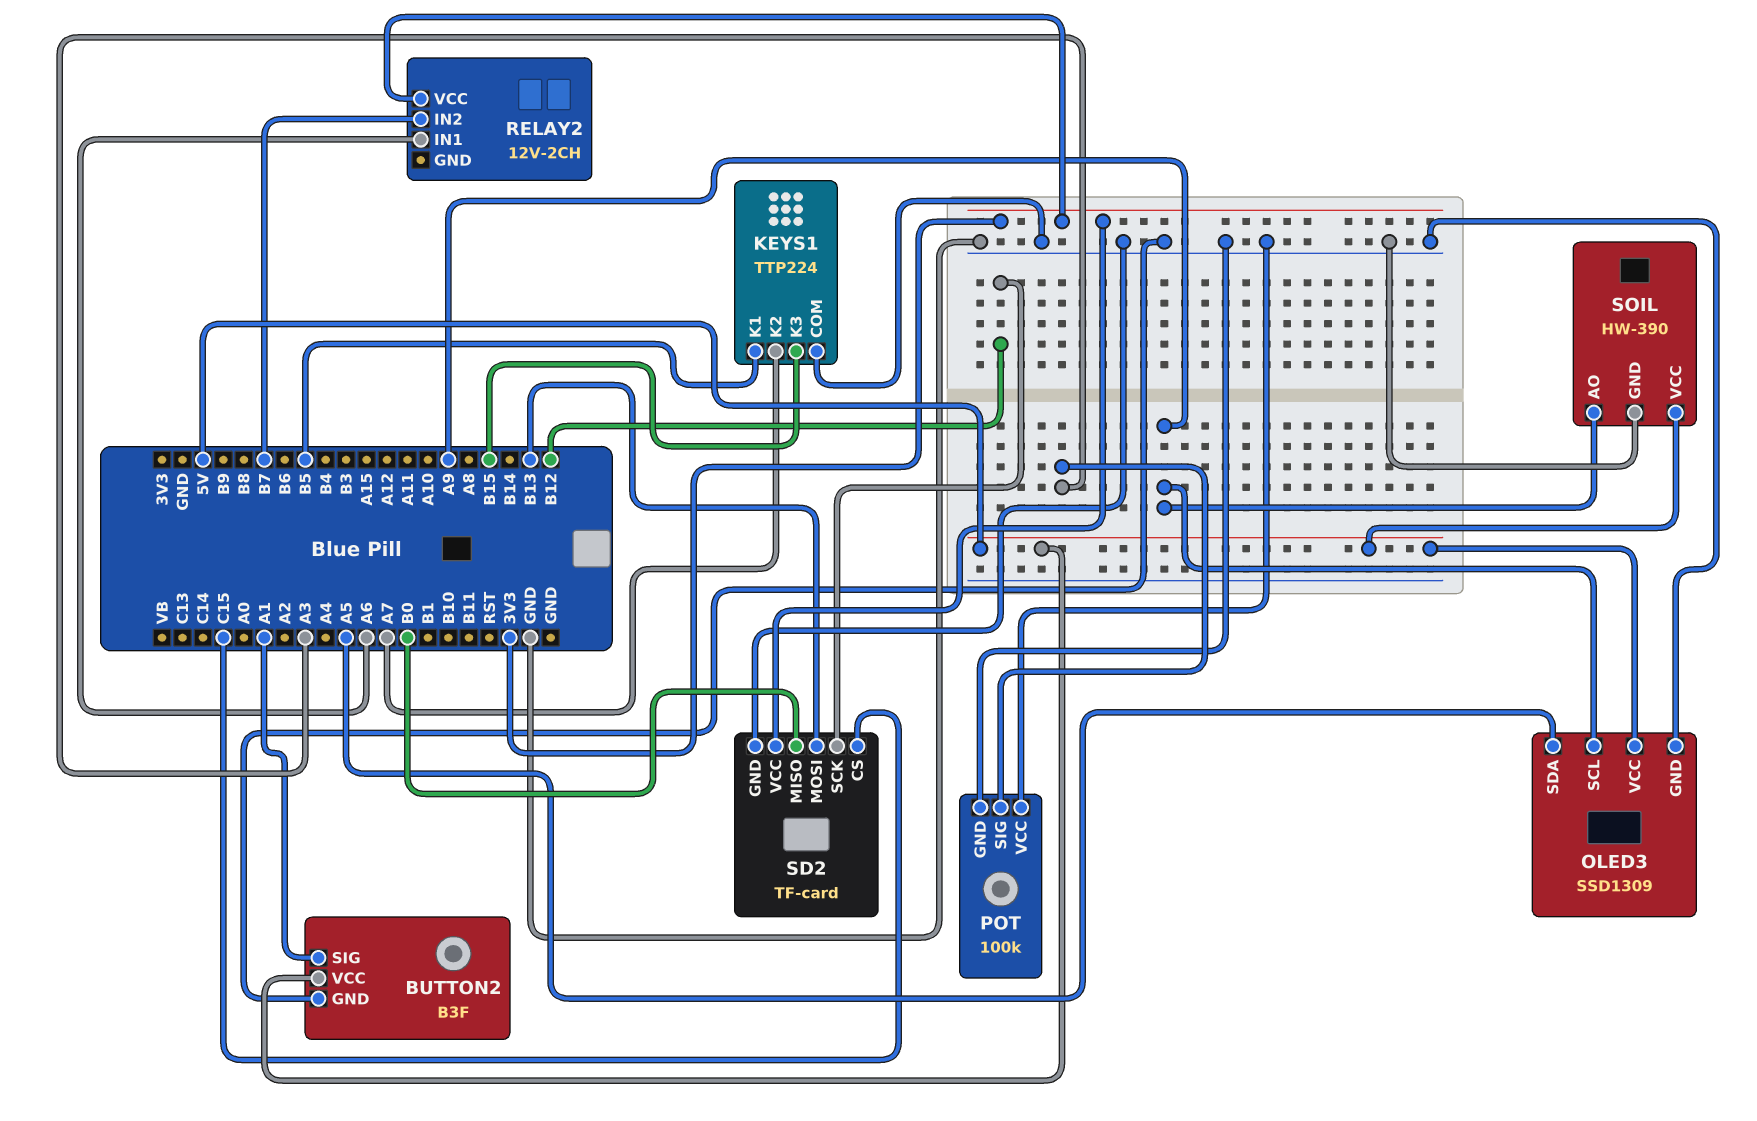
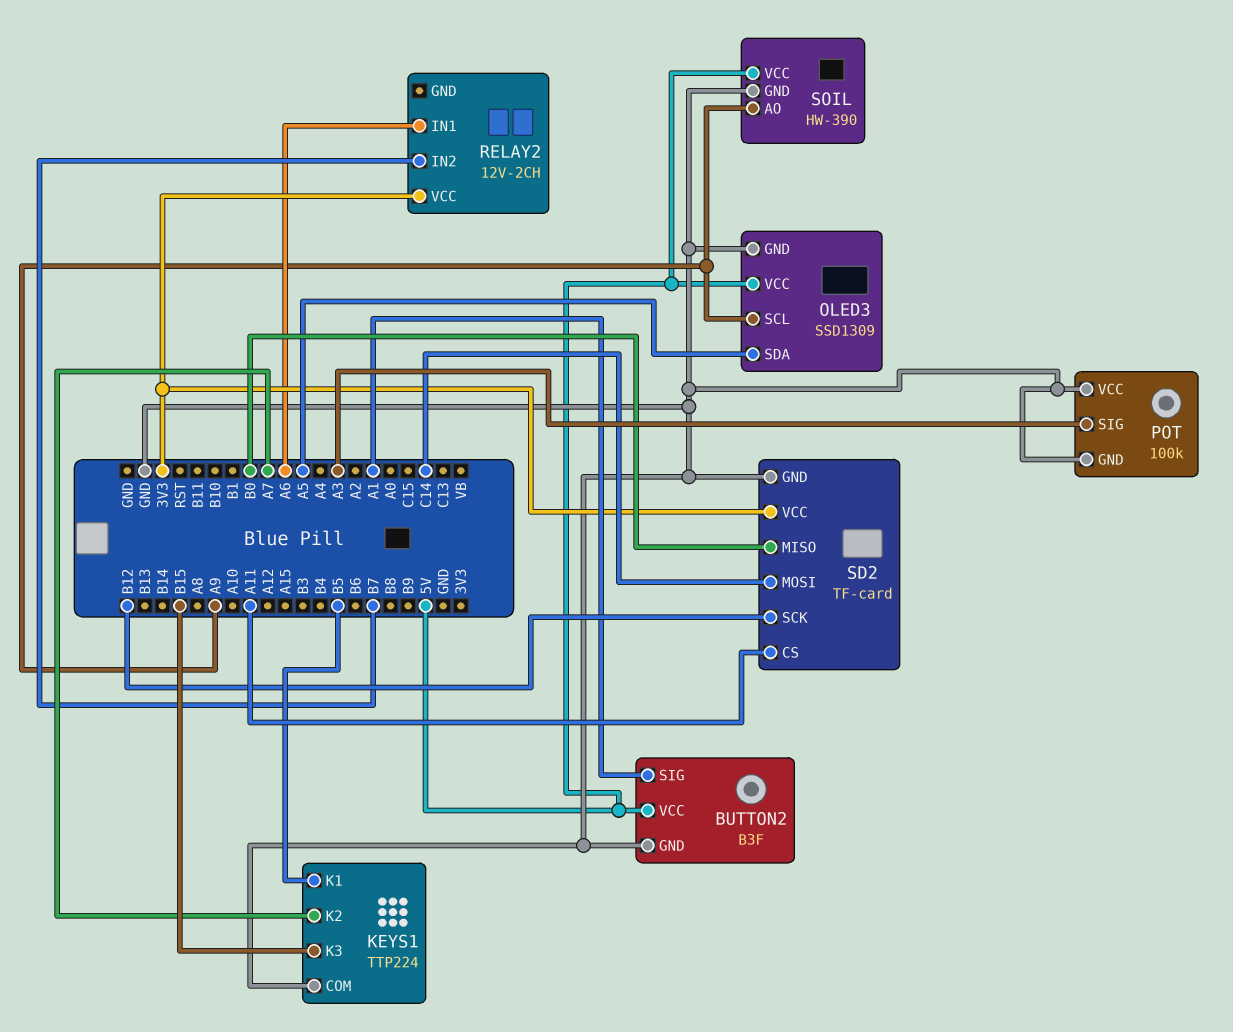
SD2 pin CS: C15 -> A11
SD2 pin MOSI: B13 -> C14

